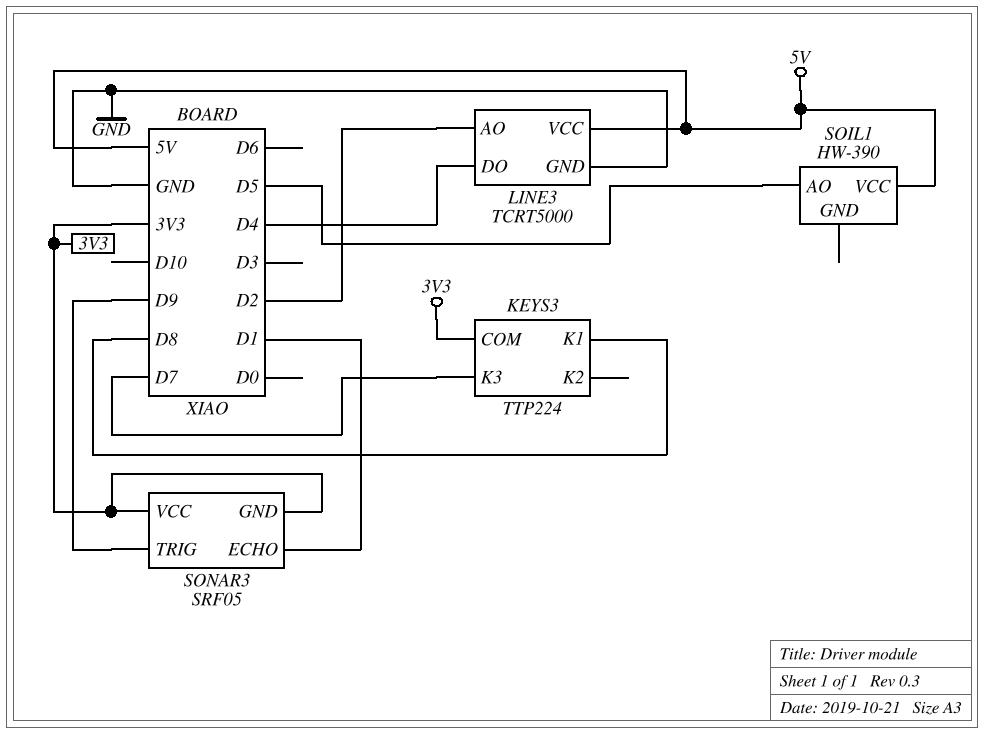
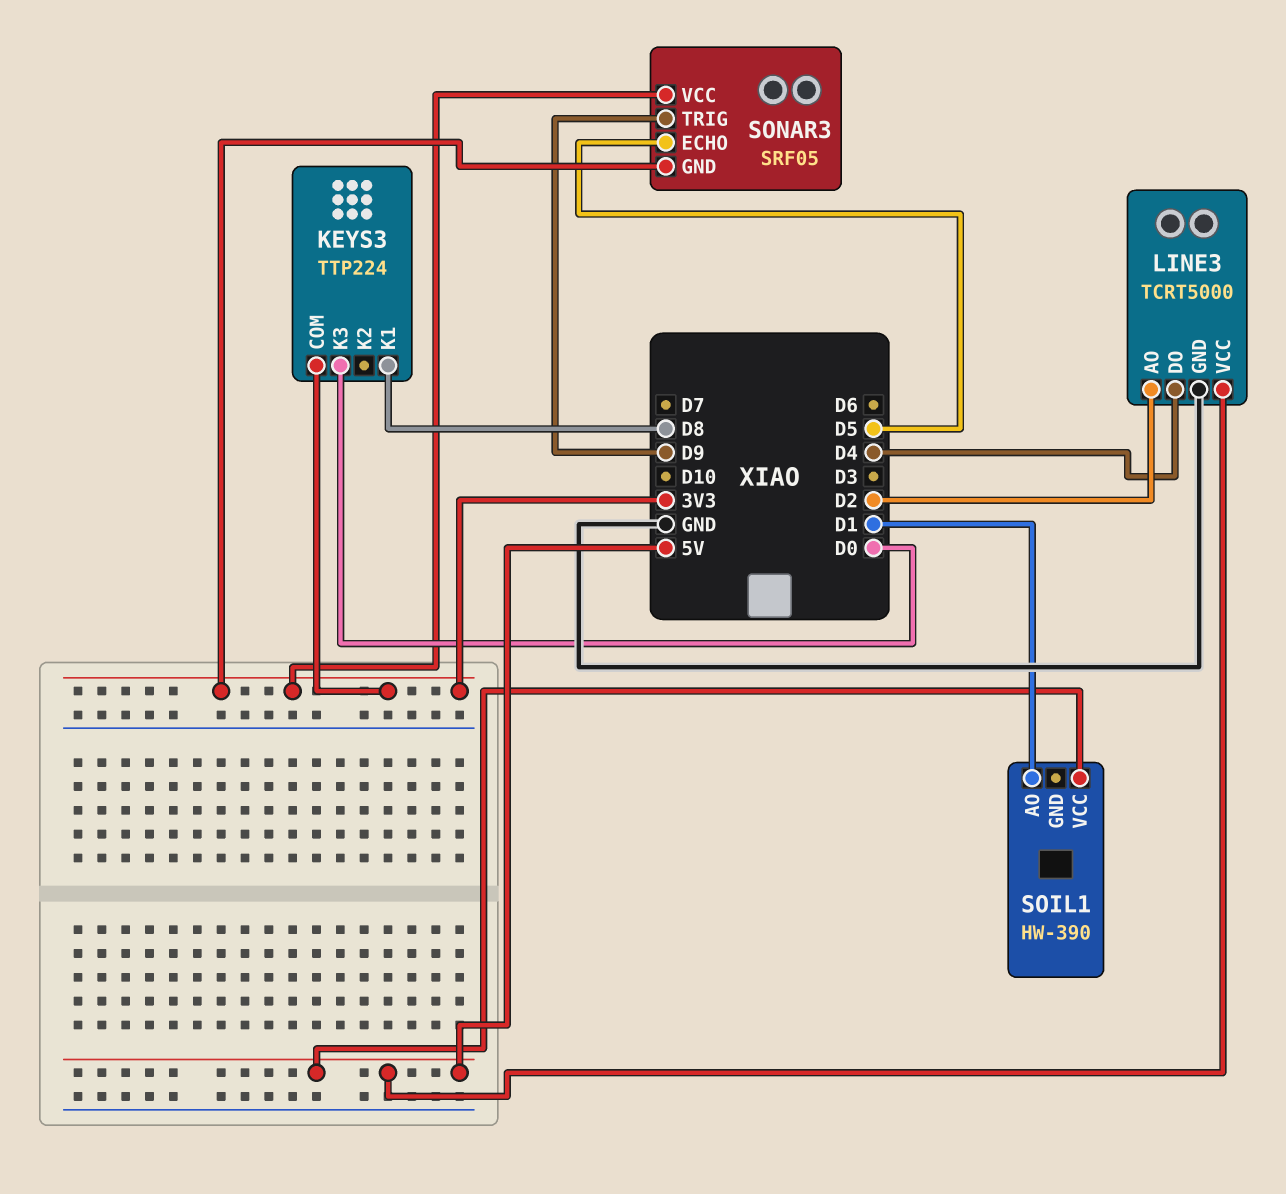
KEYS3 pin K3: D7 -> D0
SOIL1 pin AO: D5 -> D1
SONAR3 pin ECHO: D1 -> D5

